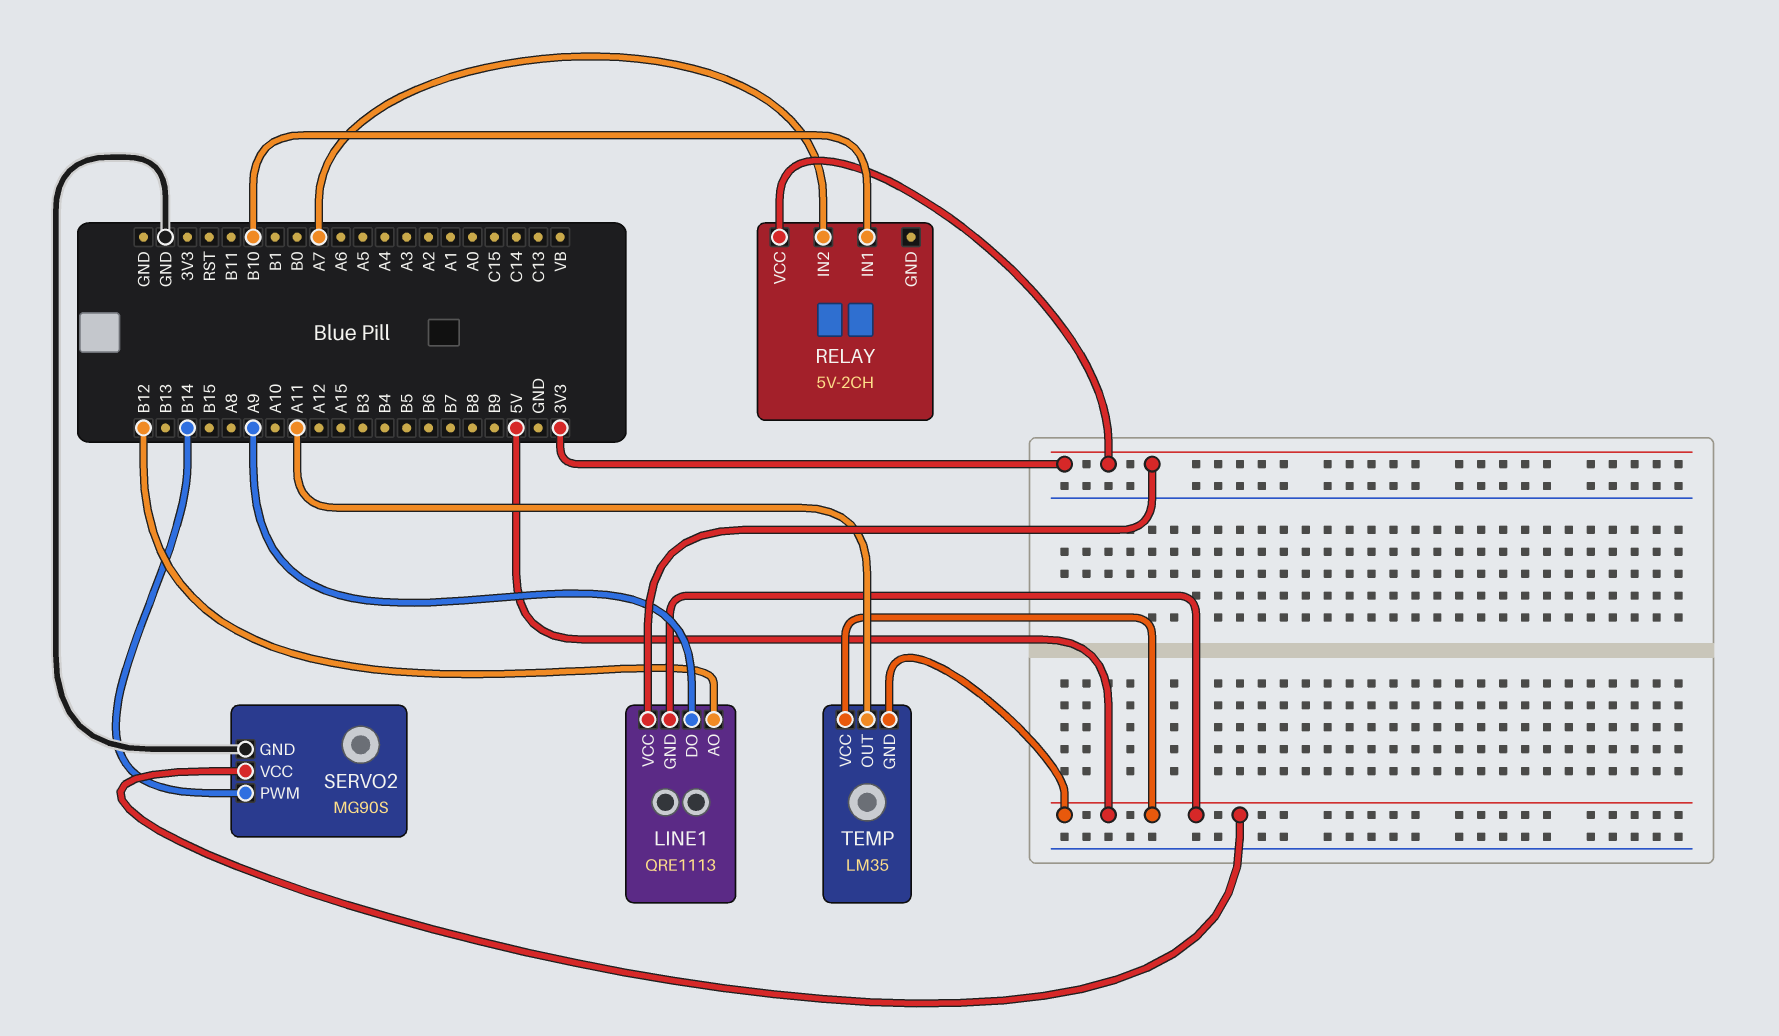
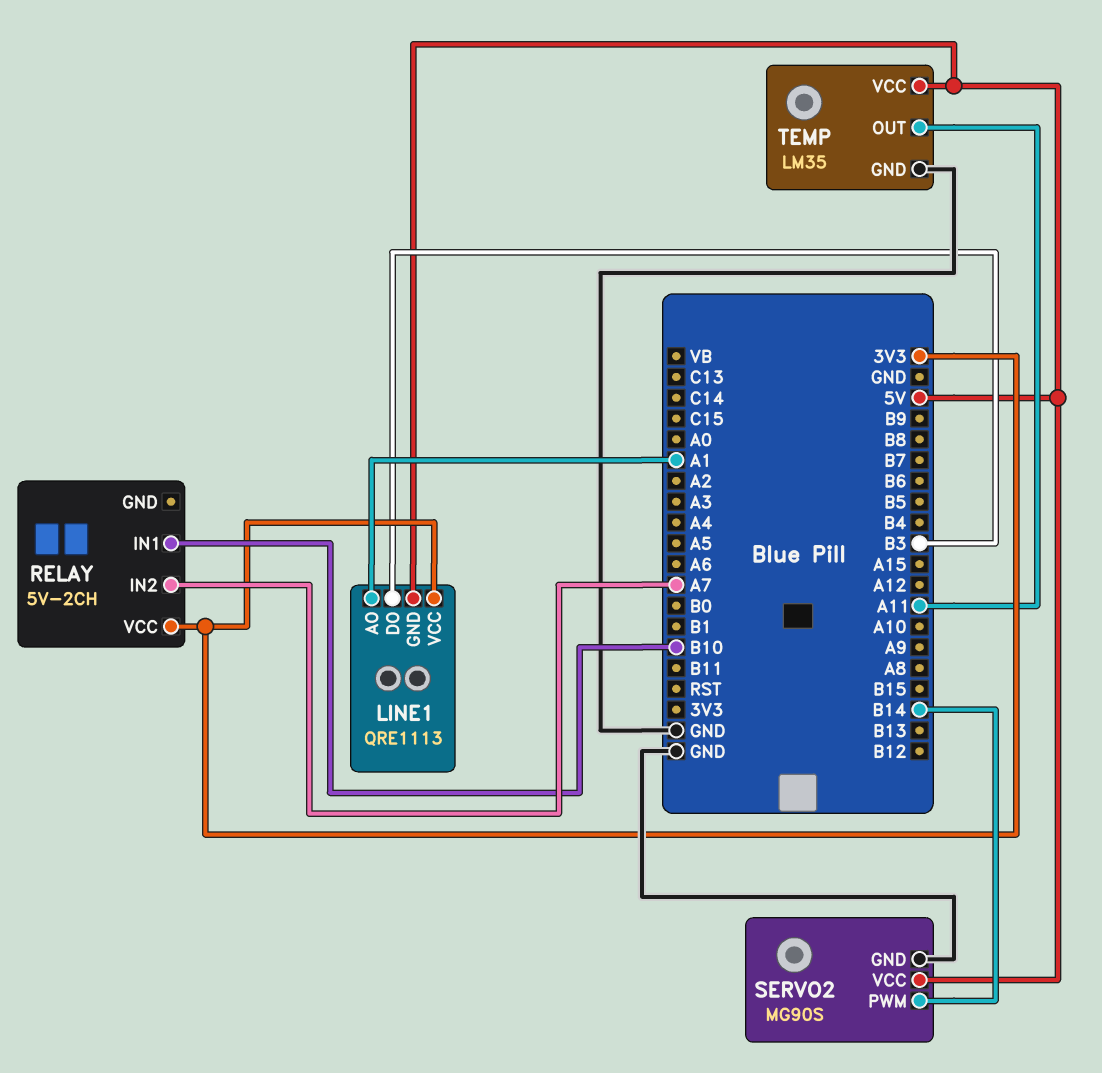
LINE1 pin AO: B12 -> A1
LINE1 pin DO: A9 -> B3
TEMP pin GND: 5V -> GND

